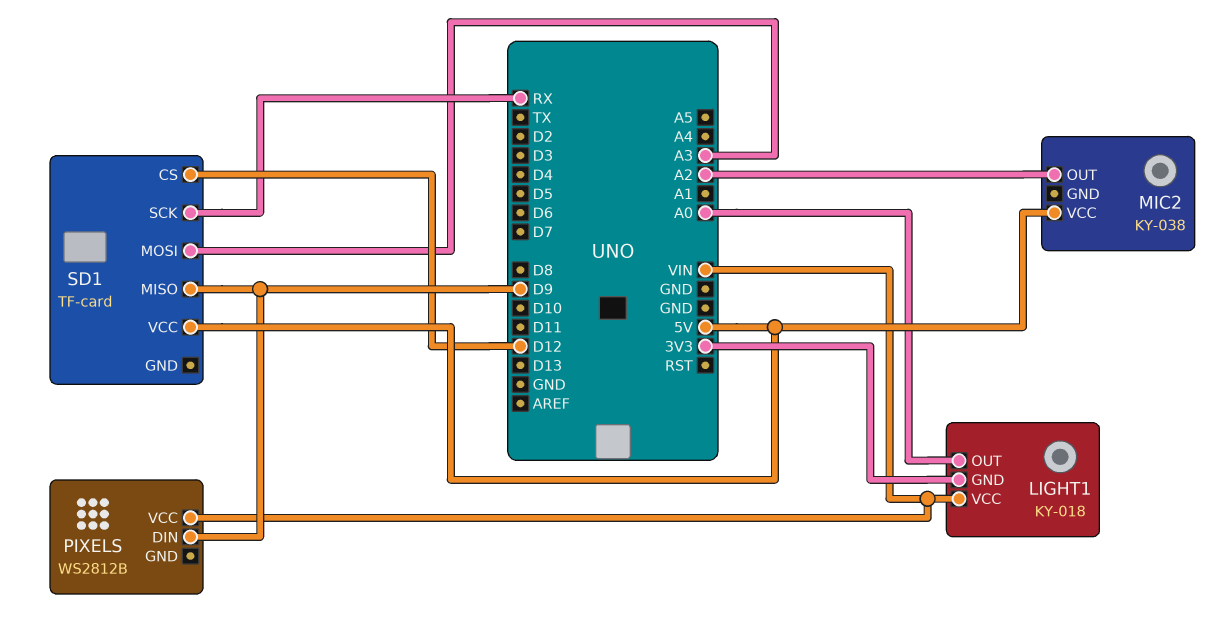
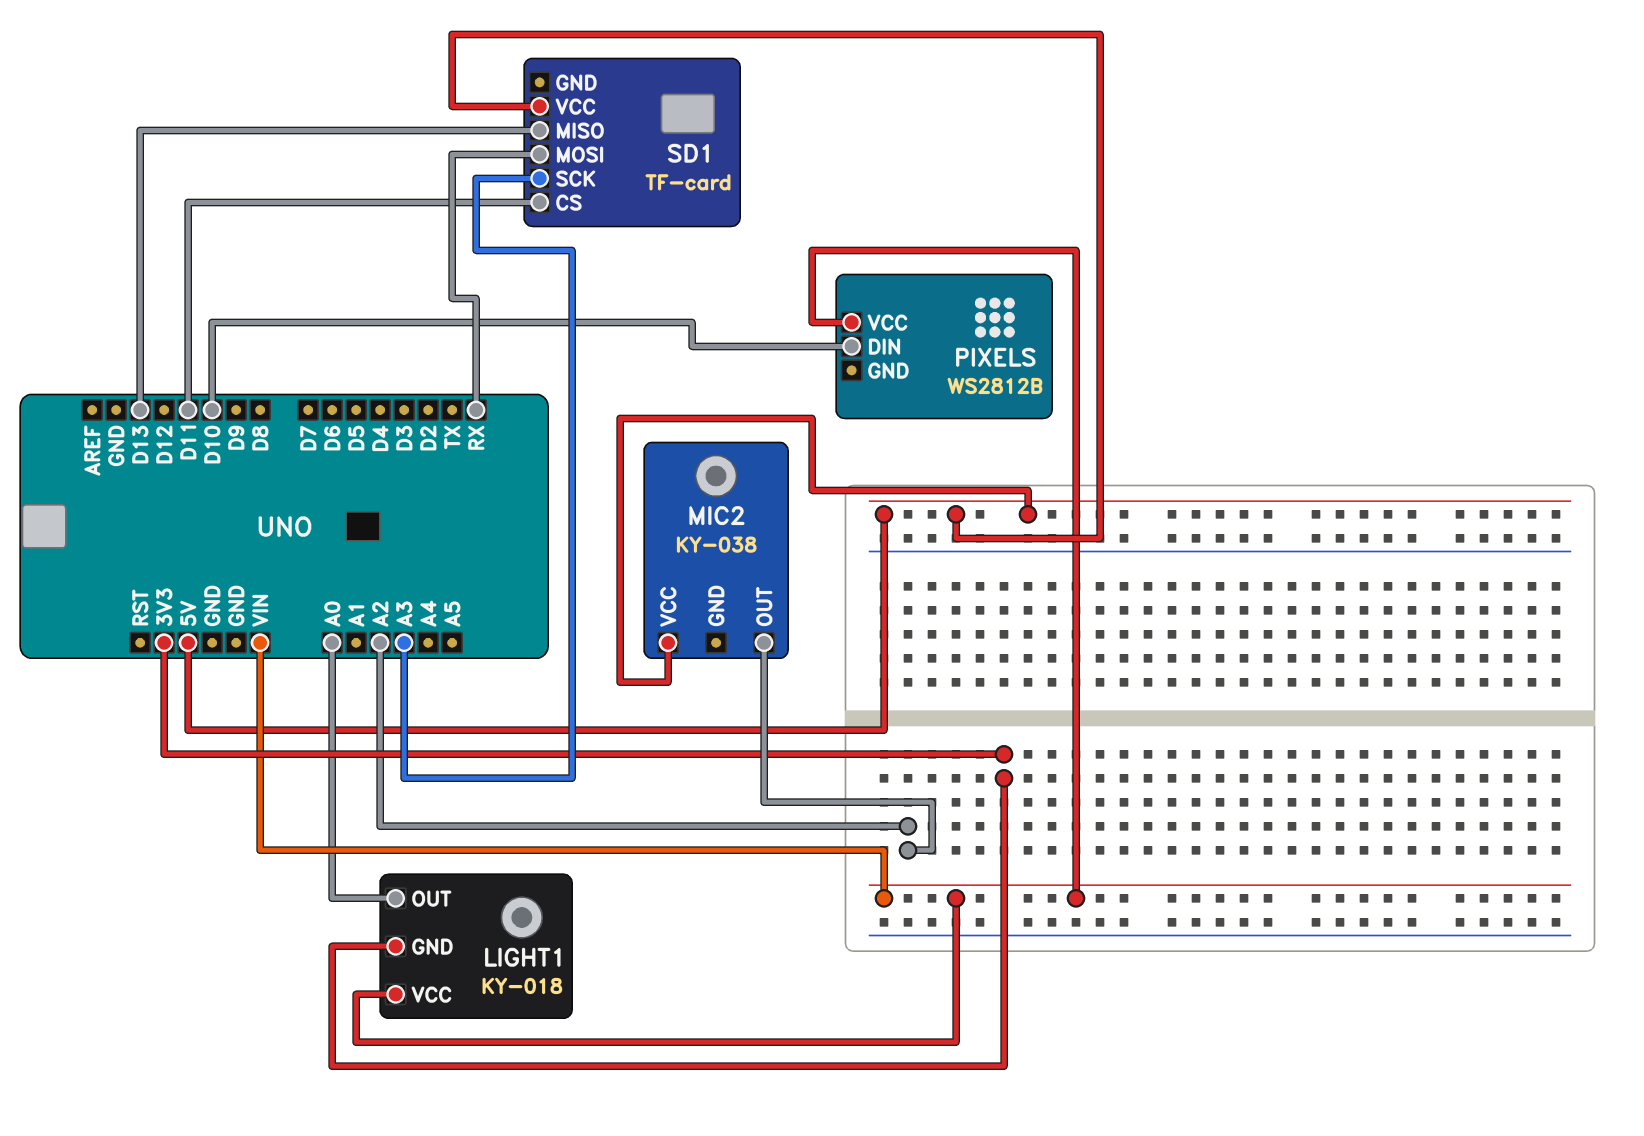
PIXELS pin DIN: D9 -> D10
SD1 pin CS: D12 -> D11
SD1 pin MISO: D9 -> D13
SD1 pin MOSI: A3 -> RX
SD1 pin SCK: RX -> A3

